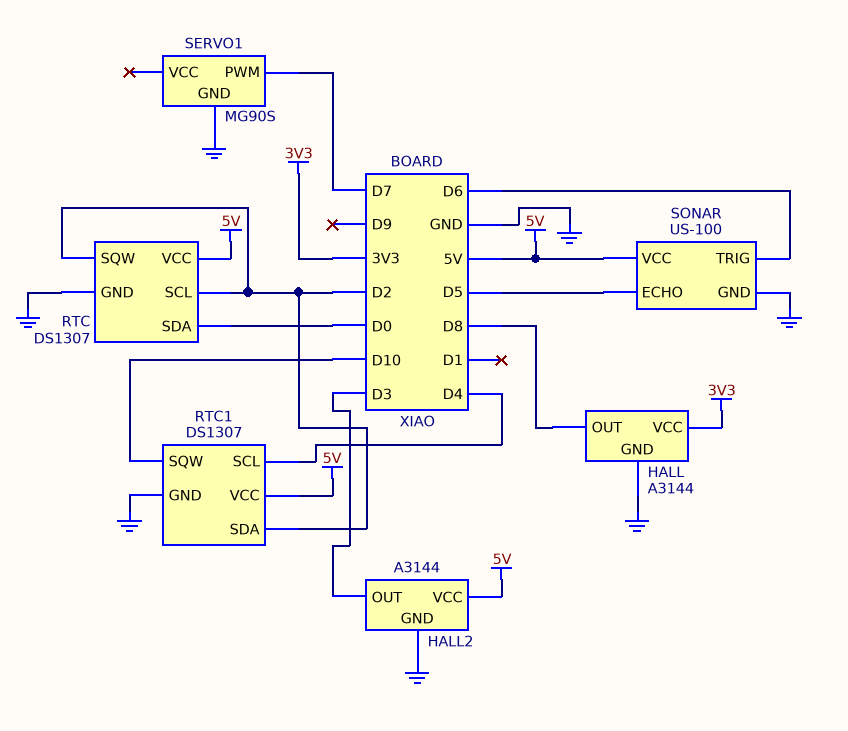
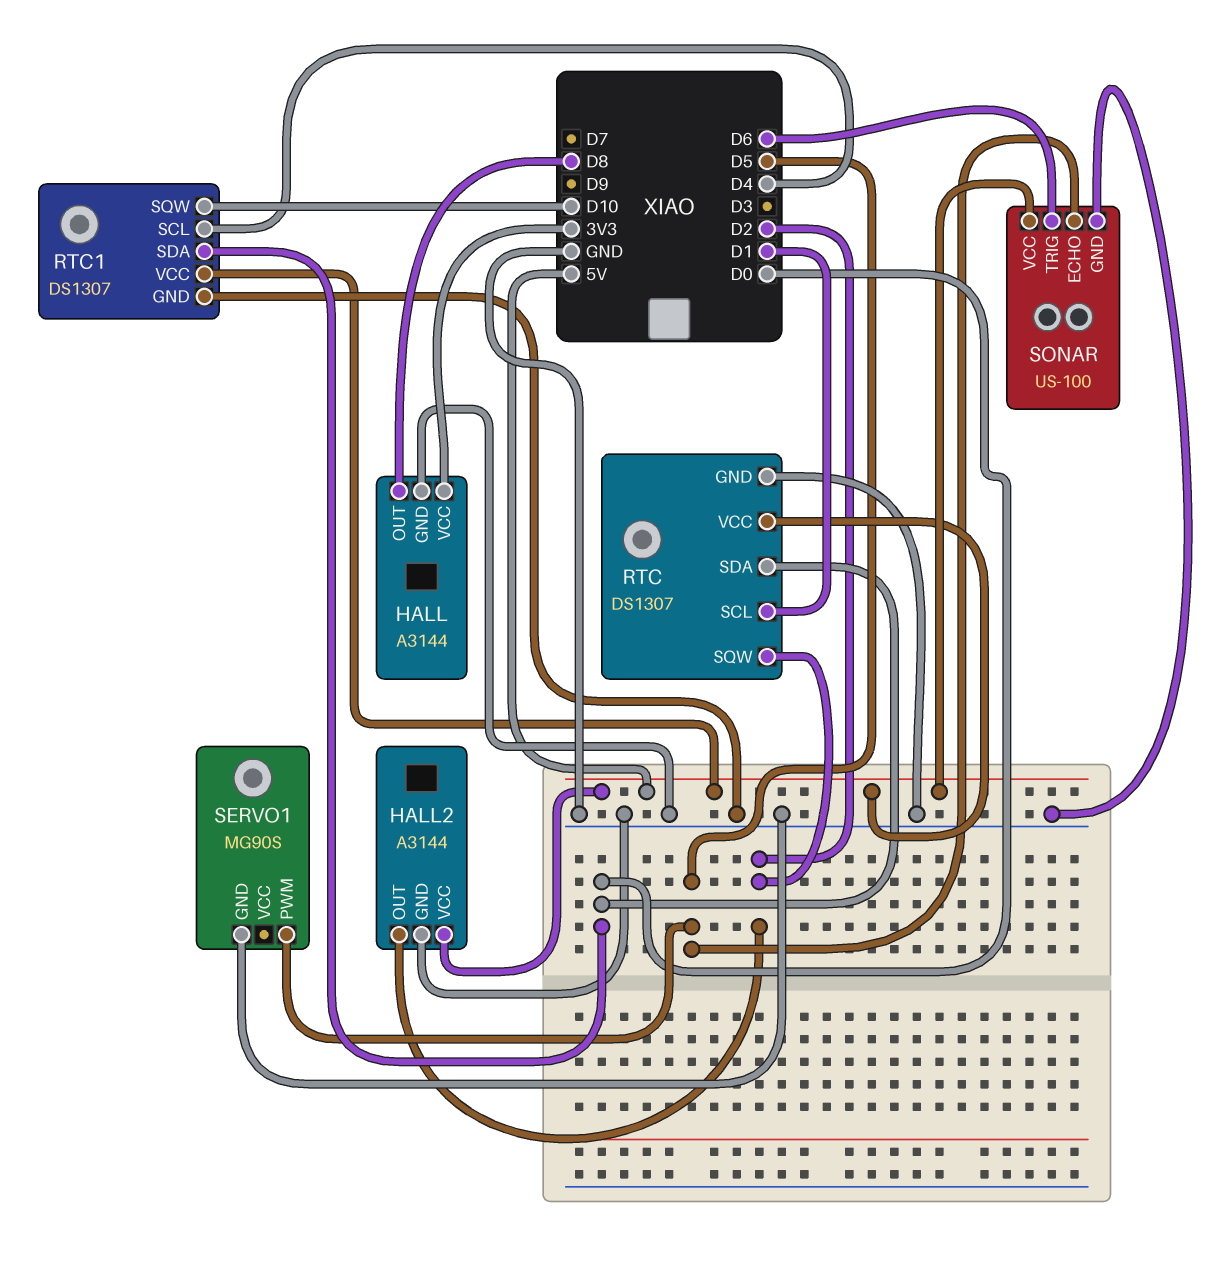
HALL2 pin OUT: D3 -> D2
RTC pin SCL: D2 -> D1
RTC1 pin SDA: D2 -> D0
SERVO1 pin PWM: D7 -> D5

